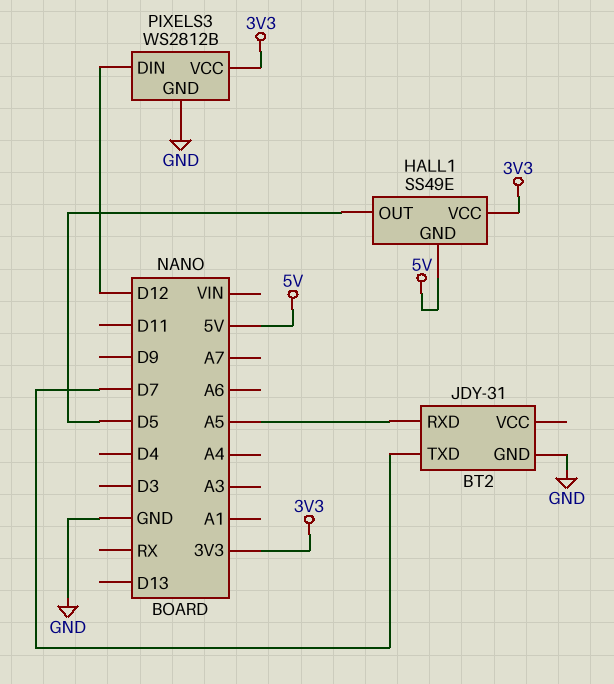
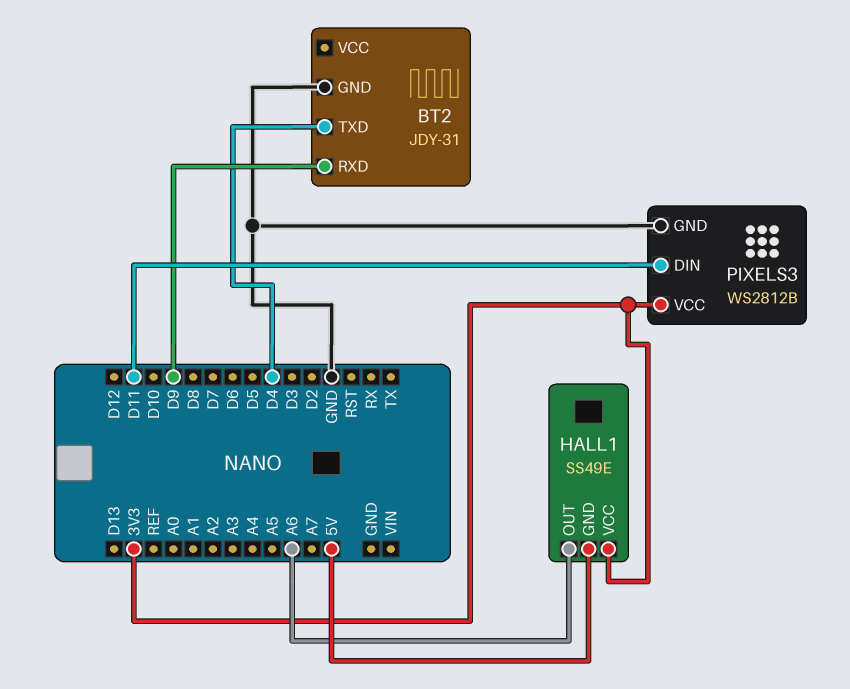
BT2 pin RXD: A5 -> D9
BT2 pin TXD: D7 -> D4
HALL1 pin OUT: D5 -> A6
PIXELS3 pin DIN: D12 -> D11

